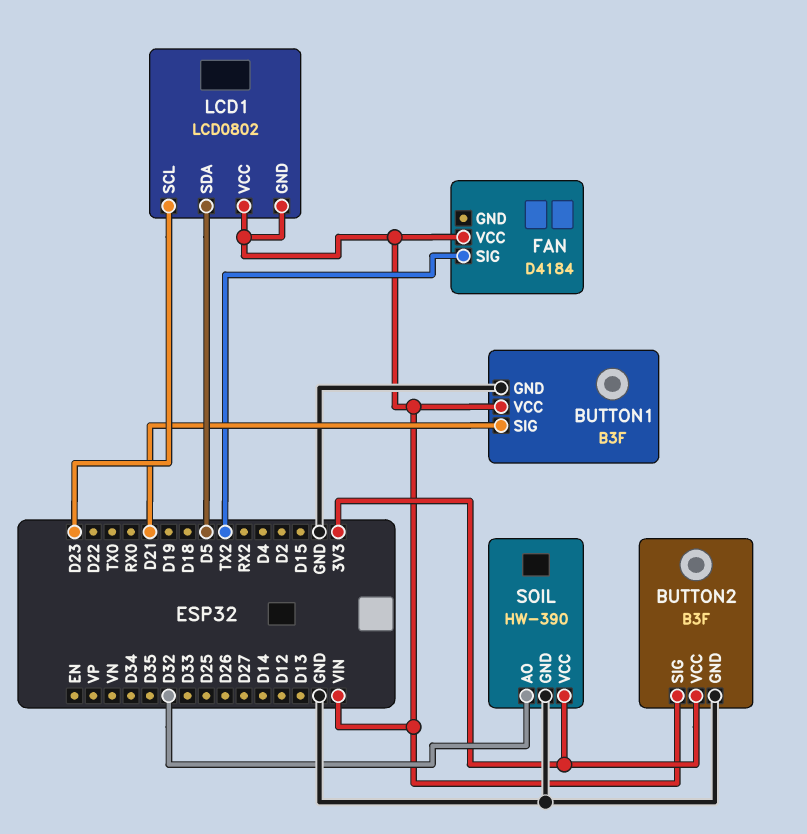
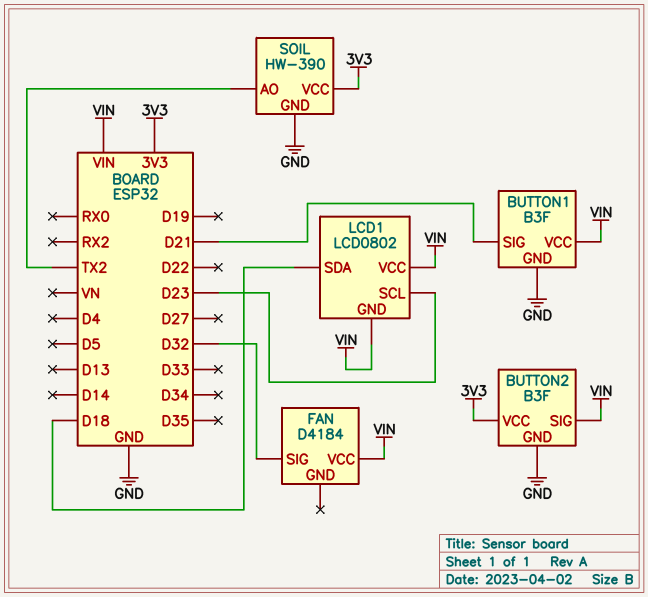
FAN pin SIG: TX2 -> D32
LCD1 pin SDA: D5 -> D18
SOIL pin AO: D32 -> TX2

